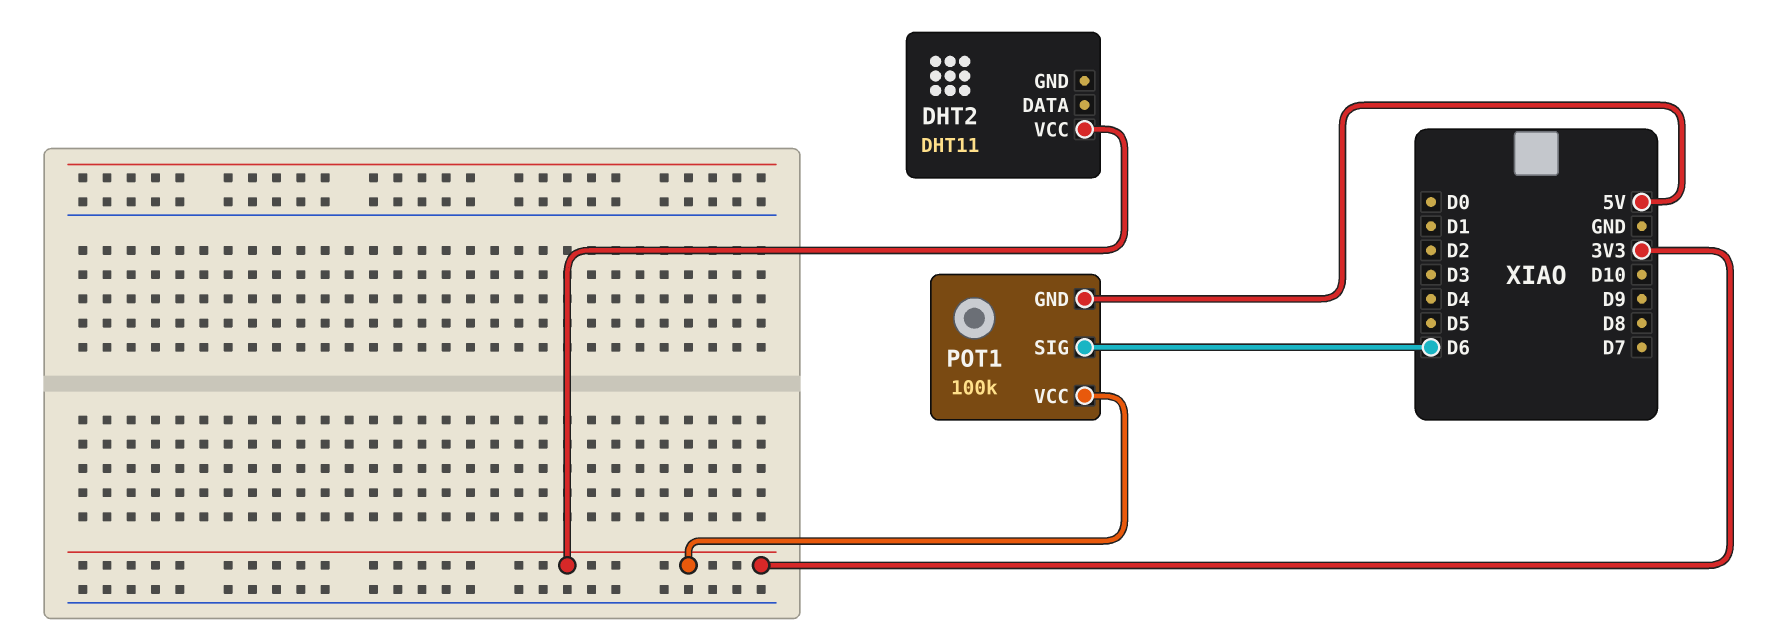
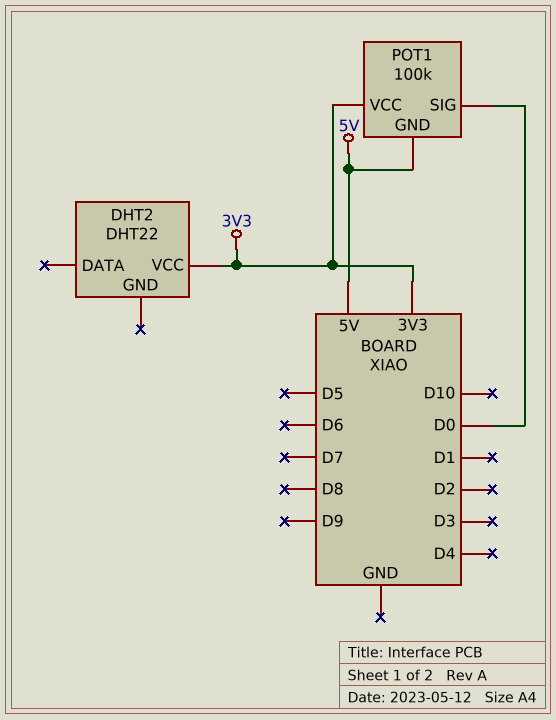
DHT2: DHT11 -> DHT22
POT1 pin SIG: D6 -> D0

